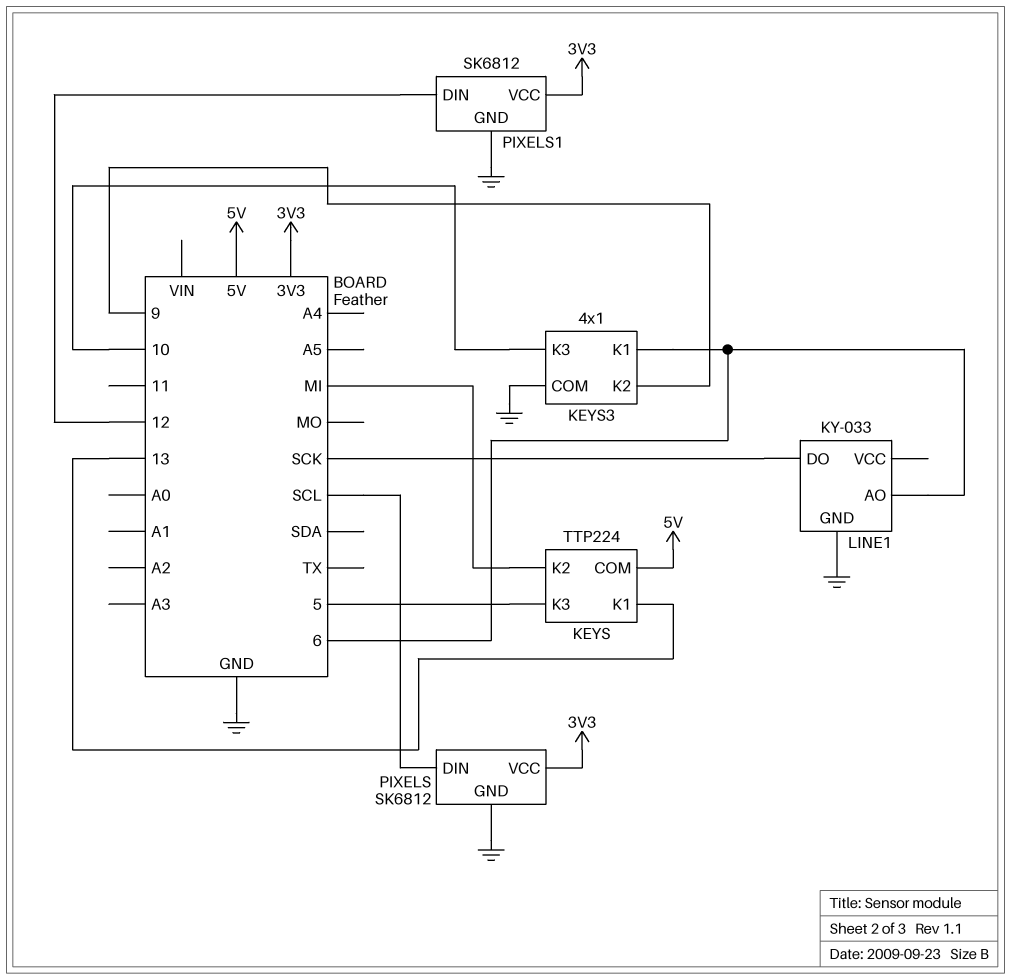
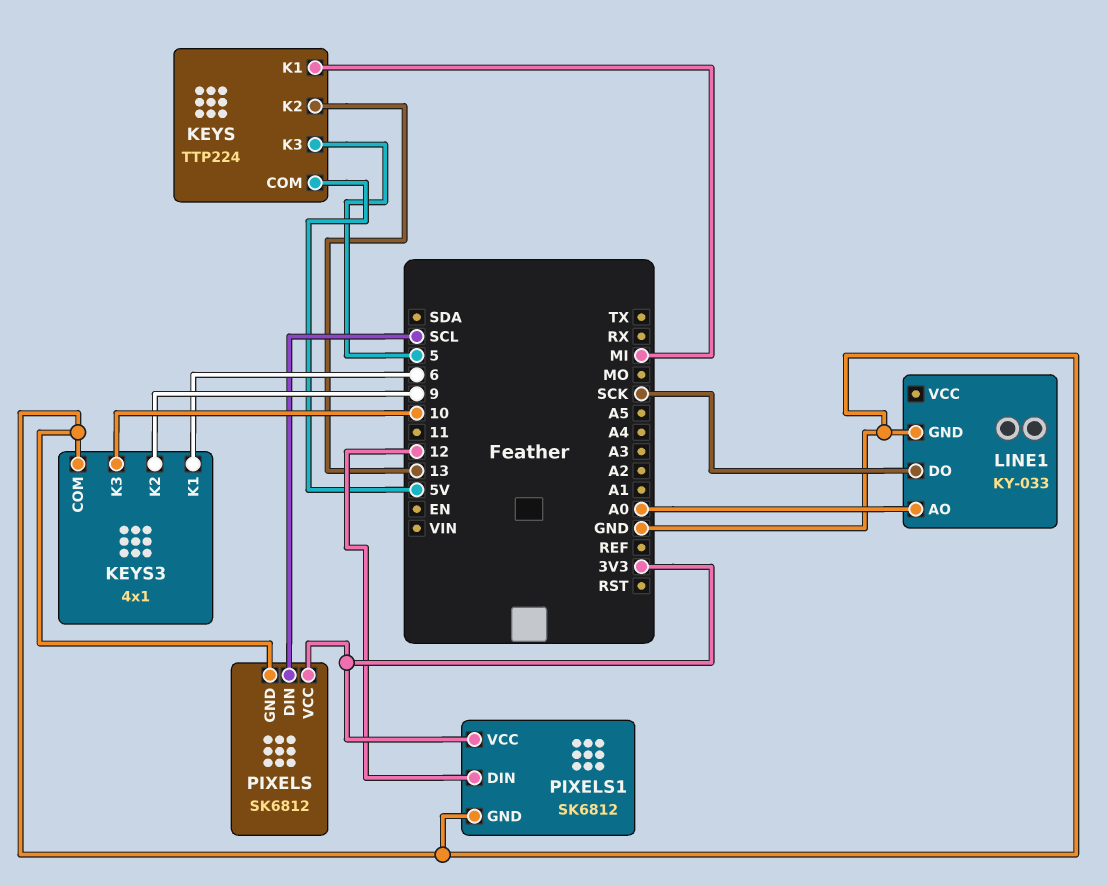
KEYS pin K1: 13 -> MI
KEYS pin K2: MI -> 13
LINE1 pin AO: 6 -> A0

